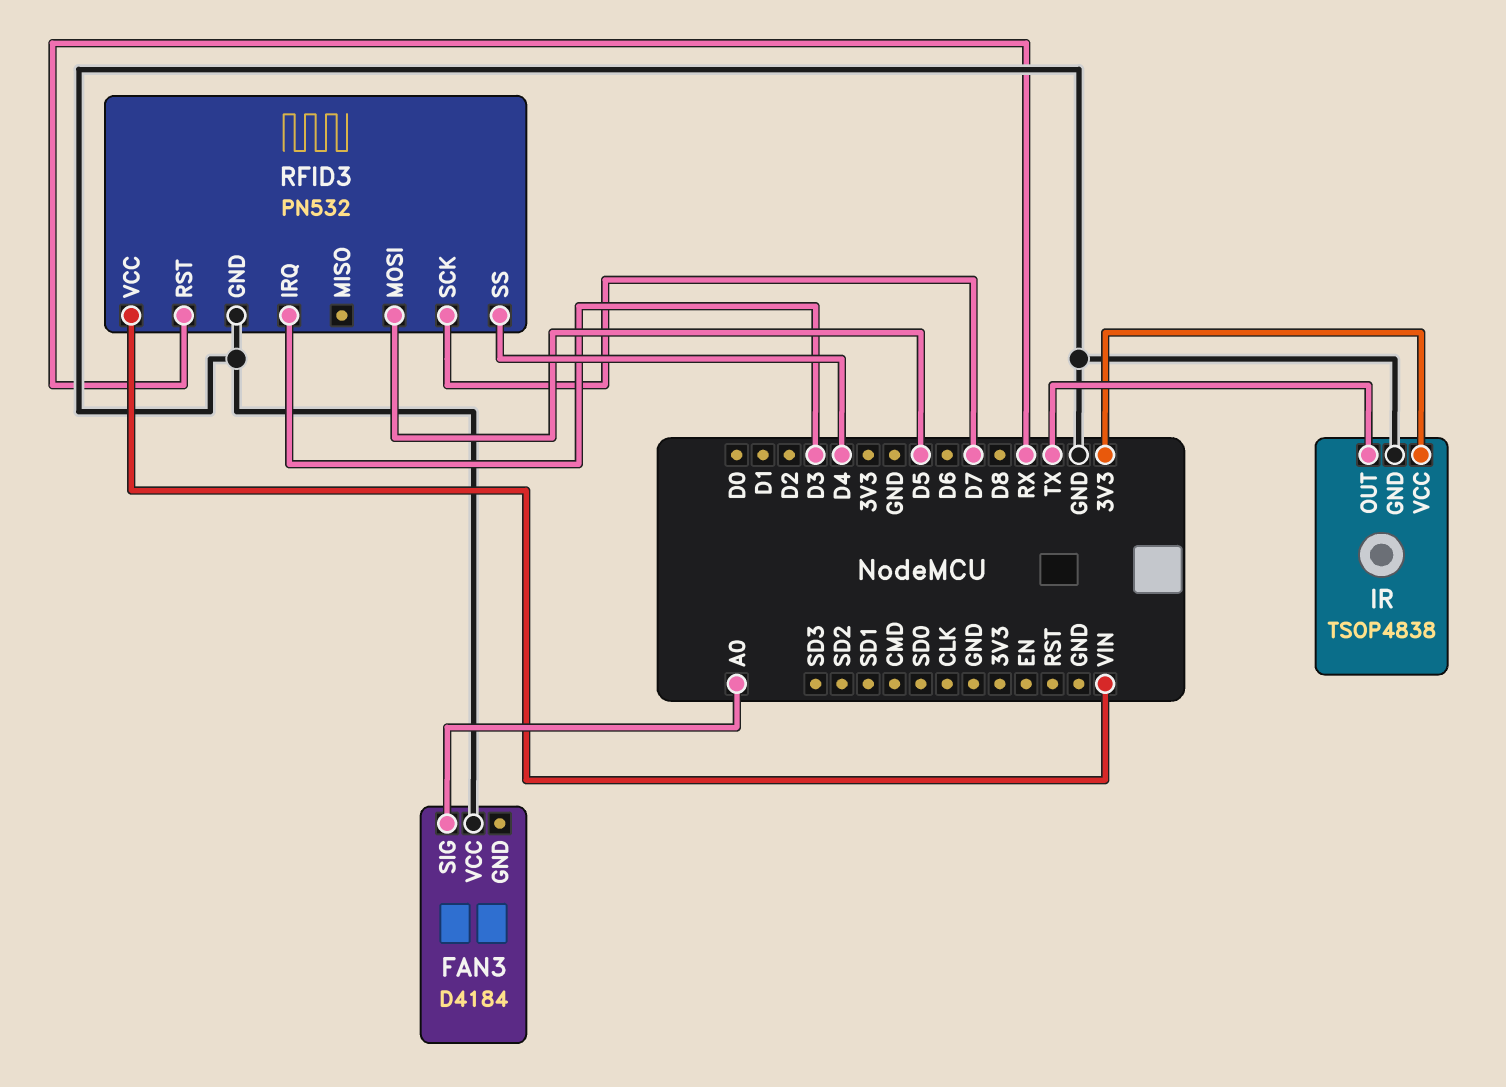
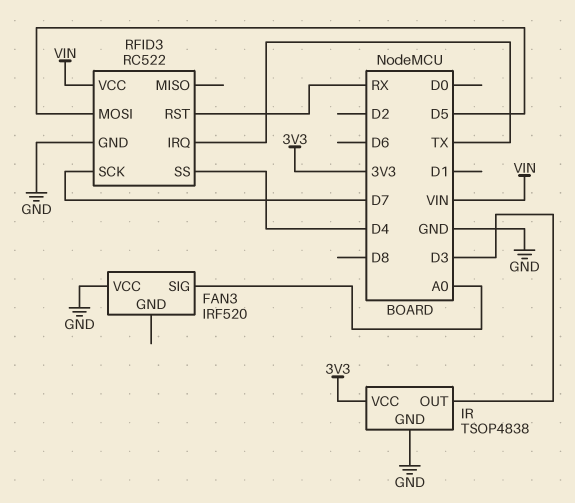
FAN3: D4184 -> IRF520
IR pin OUT: TX -> D3
RFID3: PN532 -> RC522
RFID3 pin IRQ: D3 -> TX

